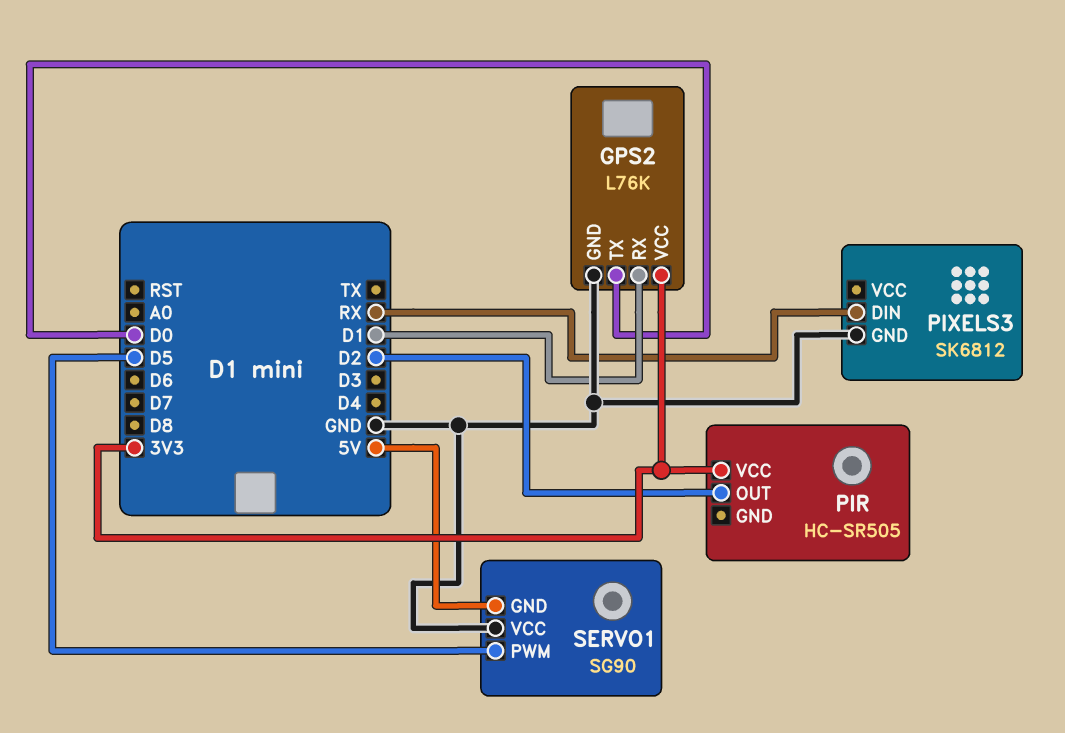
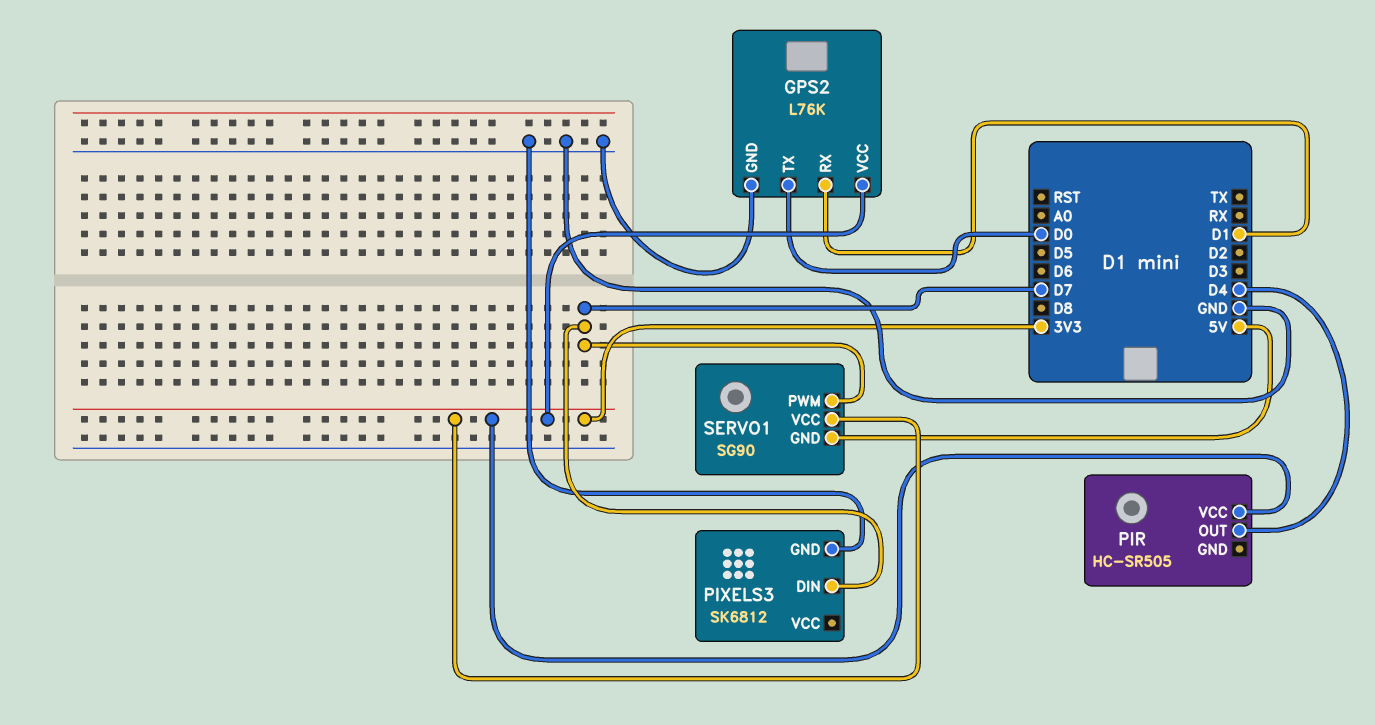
PIR pin OUT: D2 -> D4
PIXELS3 pin DIN: RX -> D7
SERVO1 pin PWM: D5 -> D7
SERVO1 pin VCC: GND -> 3V3

